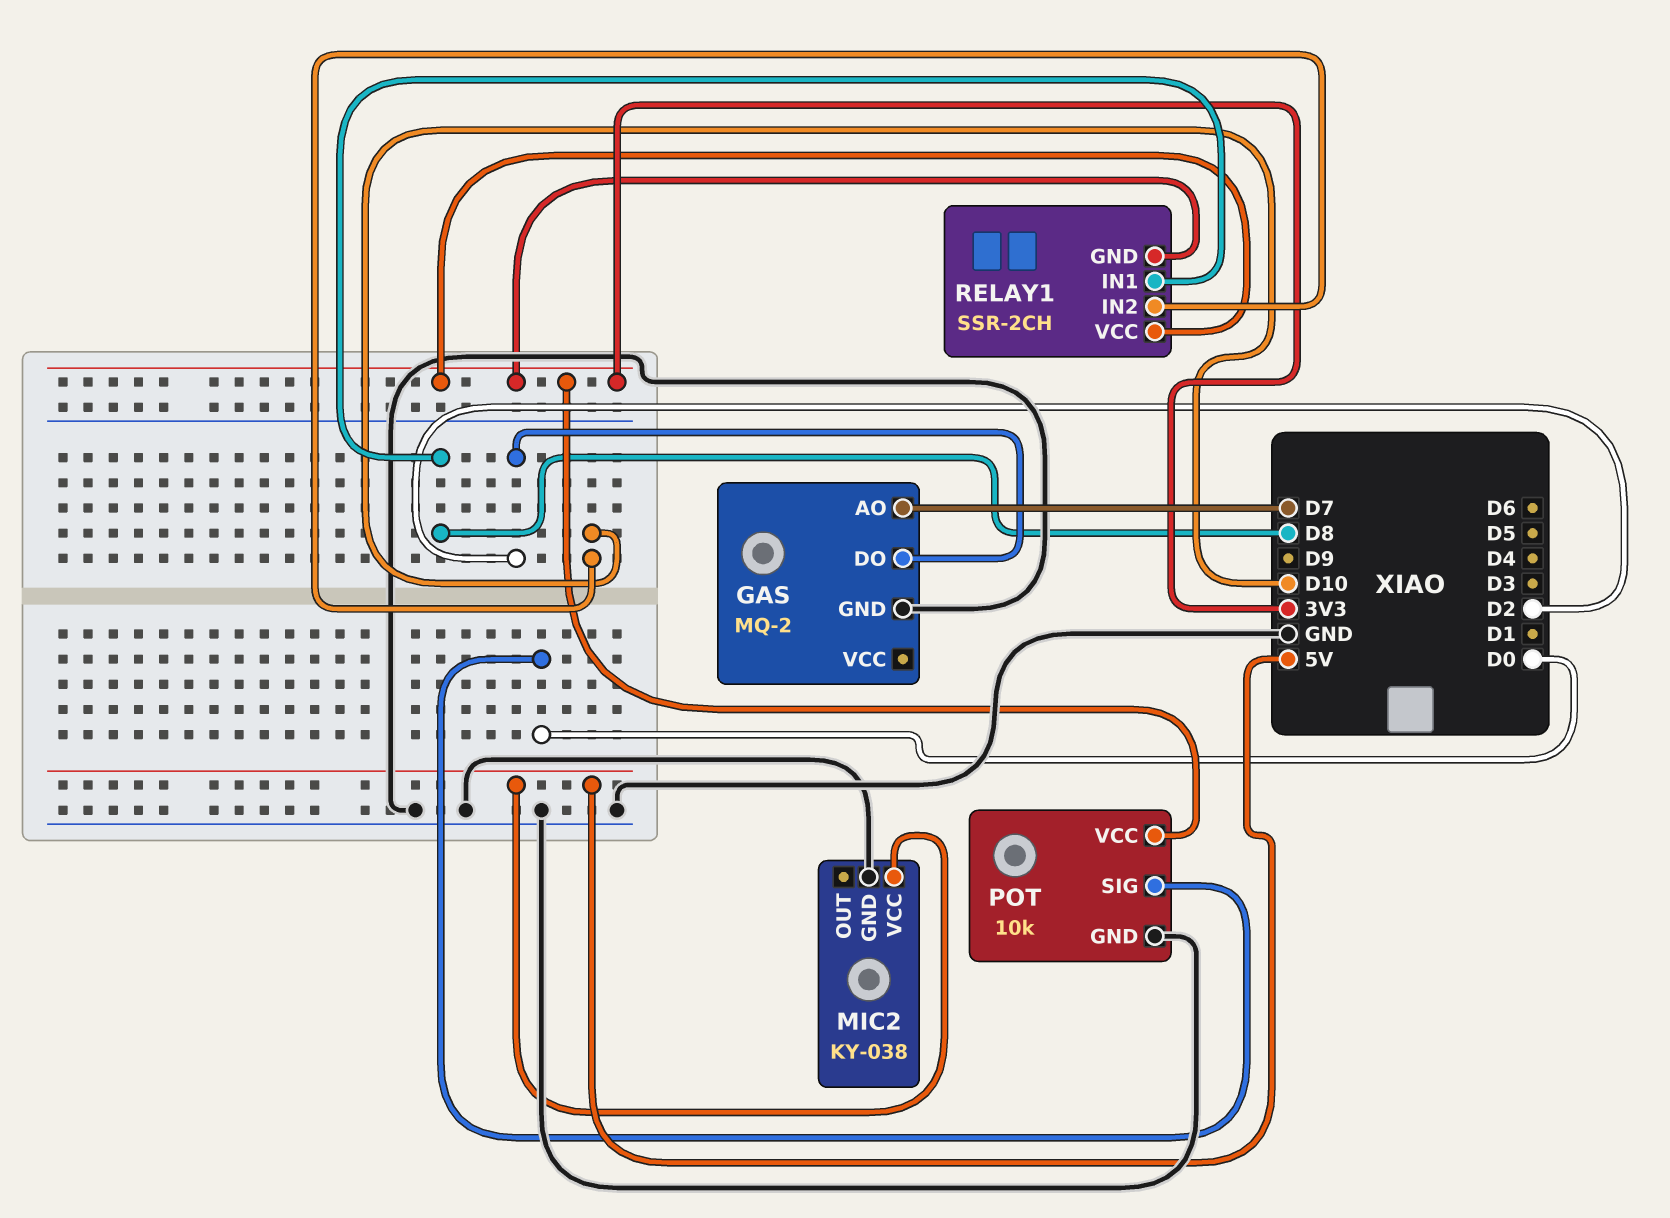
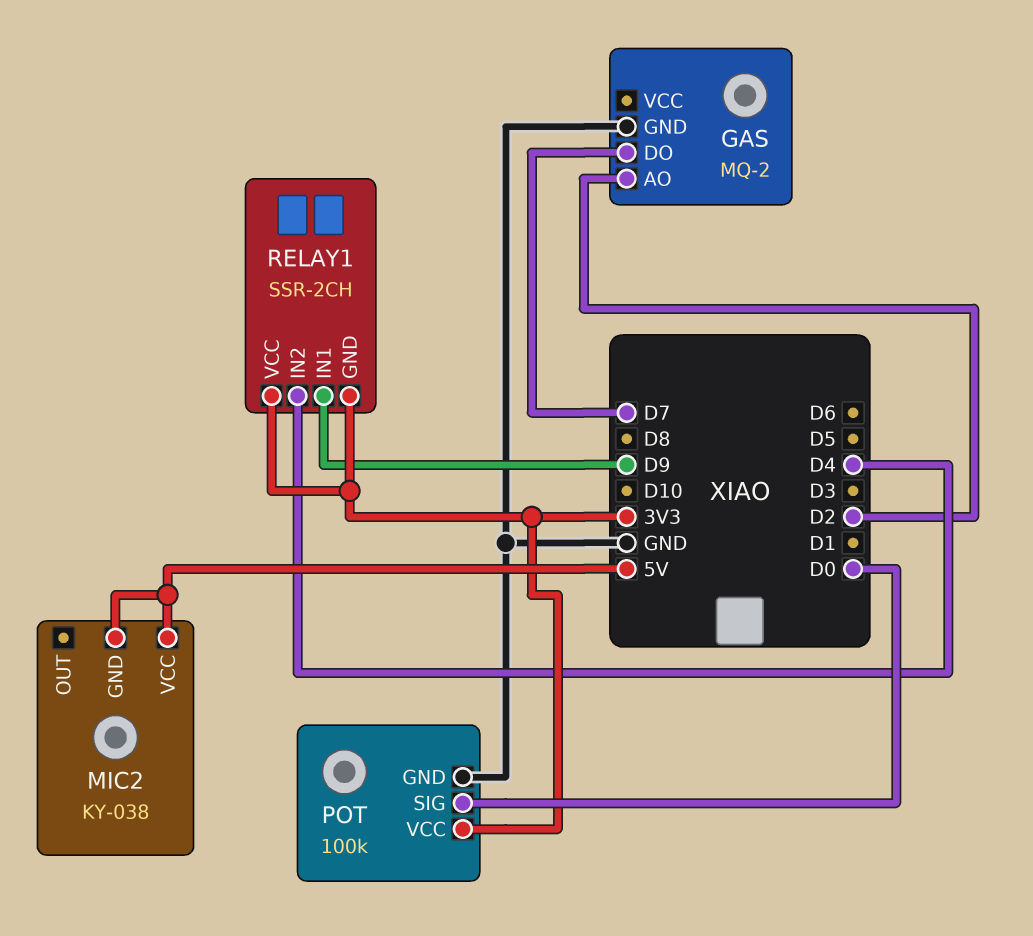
GAS pin AO: D7 -> D2
GAS pin DO: D2 -> D7
MIC2 pin GND: GND -> 5V
POT: 10k -> 100k
RELAY1 pin IN1: D8 -> D9
RELAY1 pin IN2: D10 -> D4

